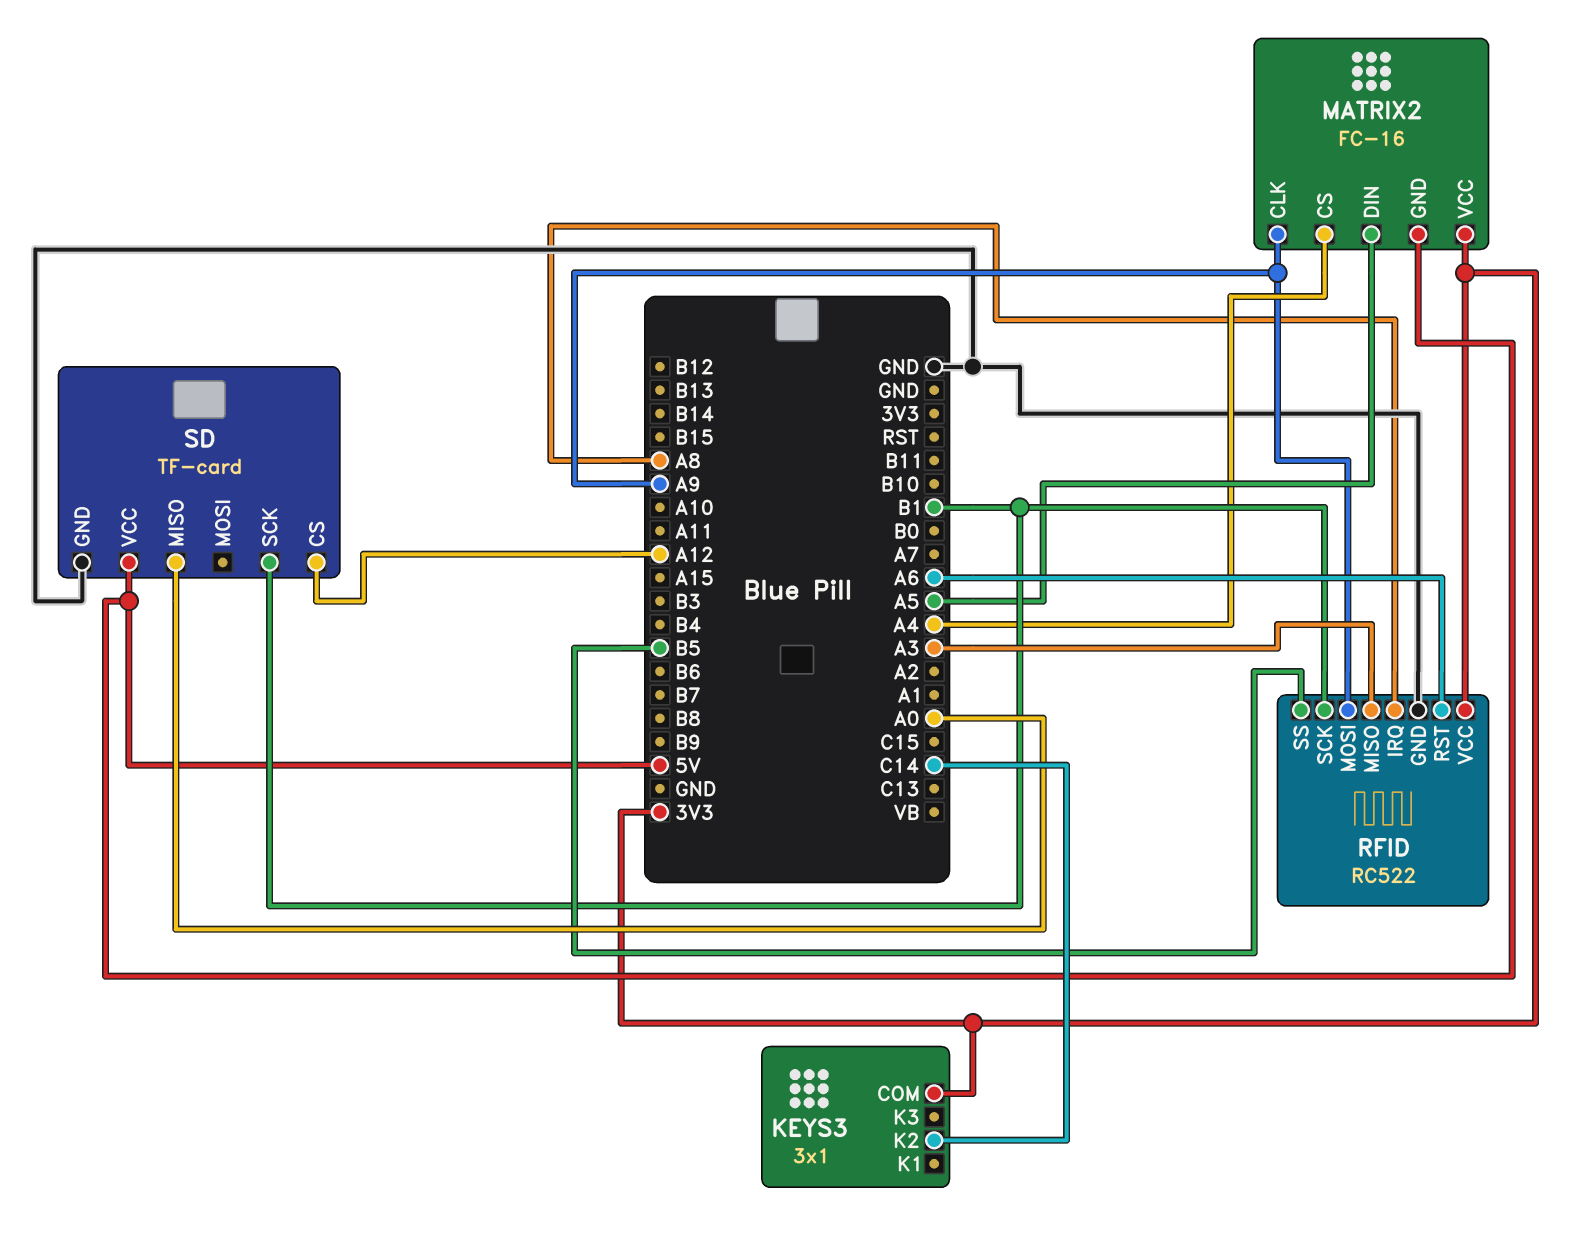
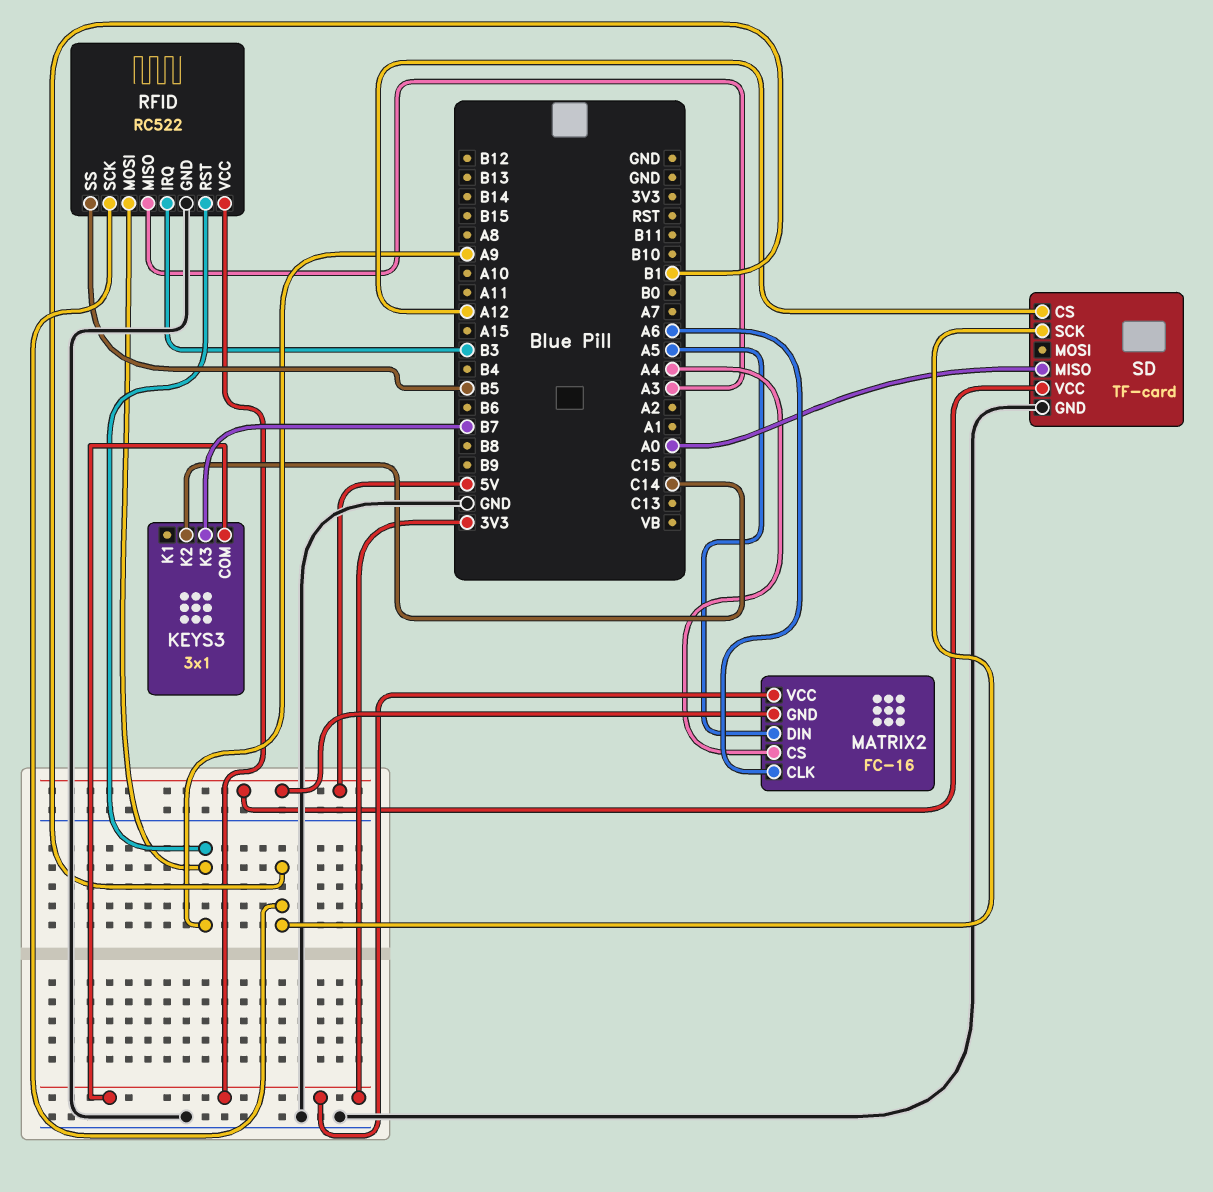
KEYS3 pin K3: none -> B7
MATRIX2 pin CLK: A9 -> A6
RFID pin IRQ: A8 -> B3
RFID pin RST: A6 -> A9

